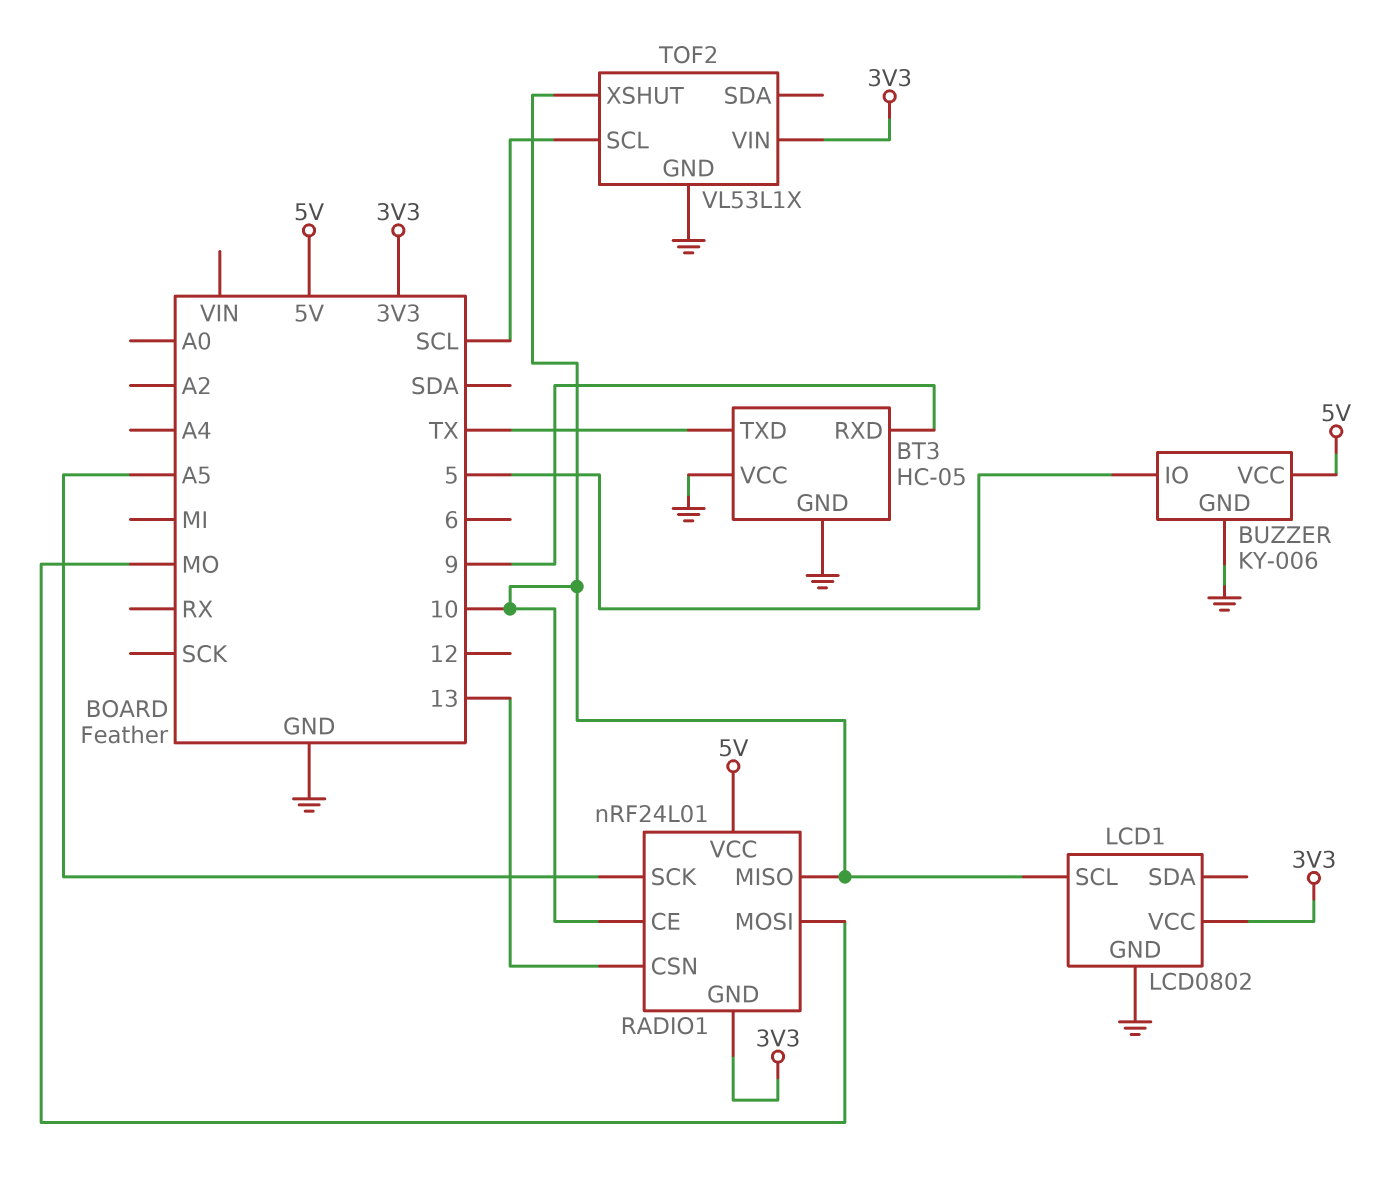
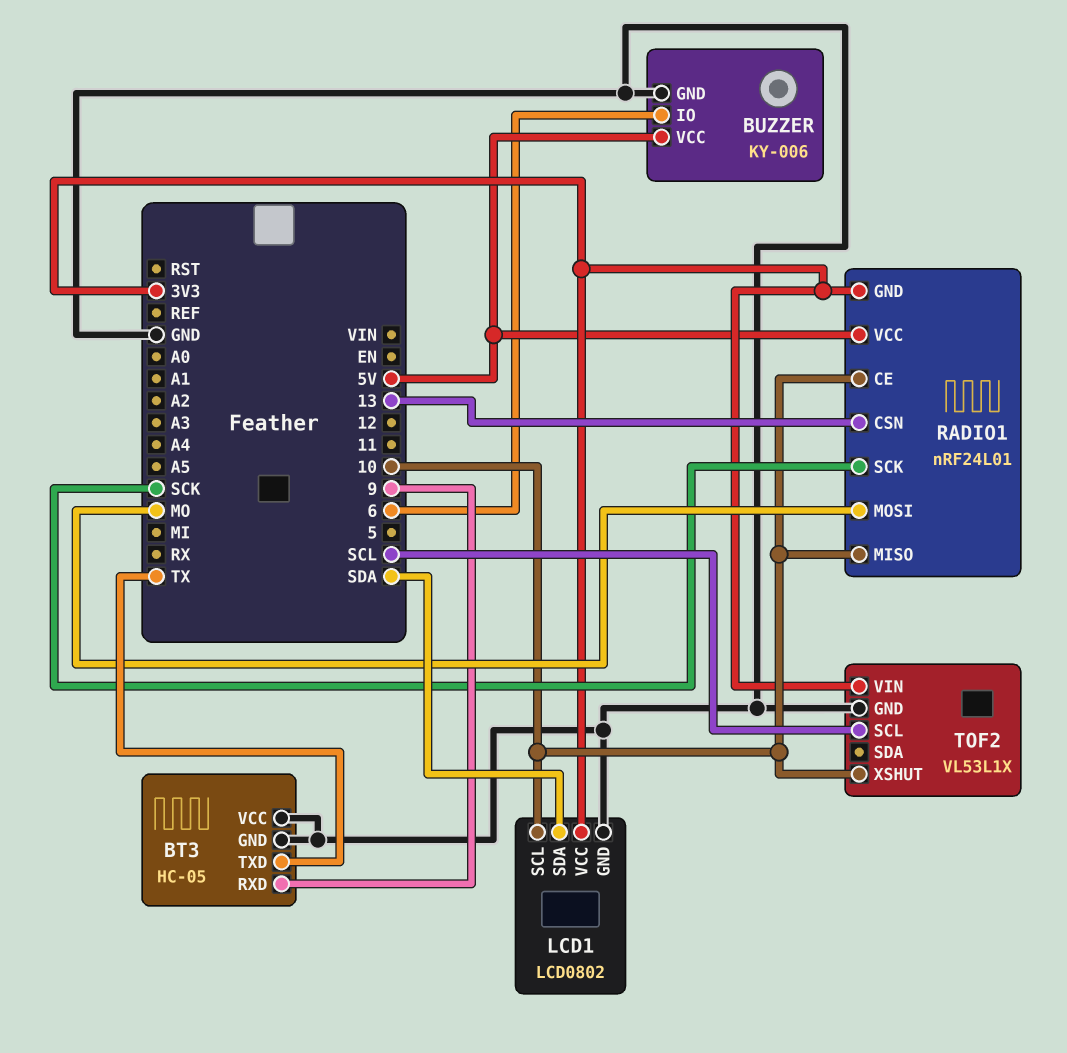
BUZZER pin IO: 5 -> 6
LCD1 pin SDA: none -> SDA
RADIO1 pin SCK: A5 -> SCK

